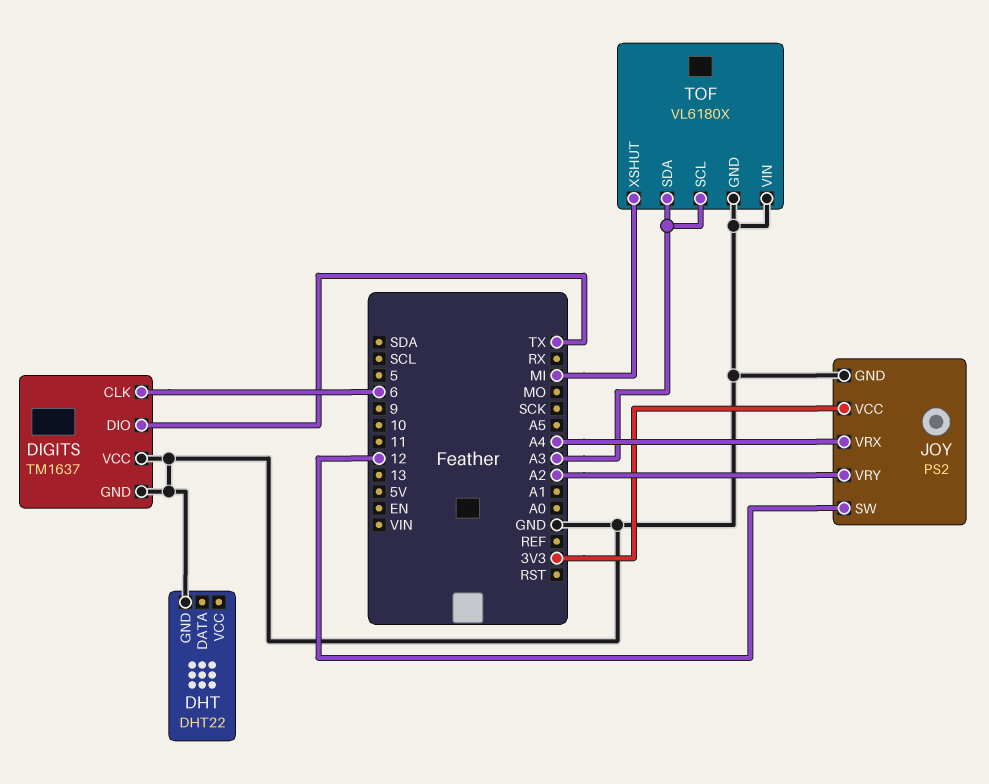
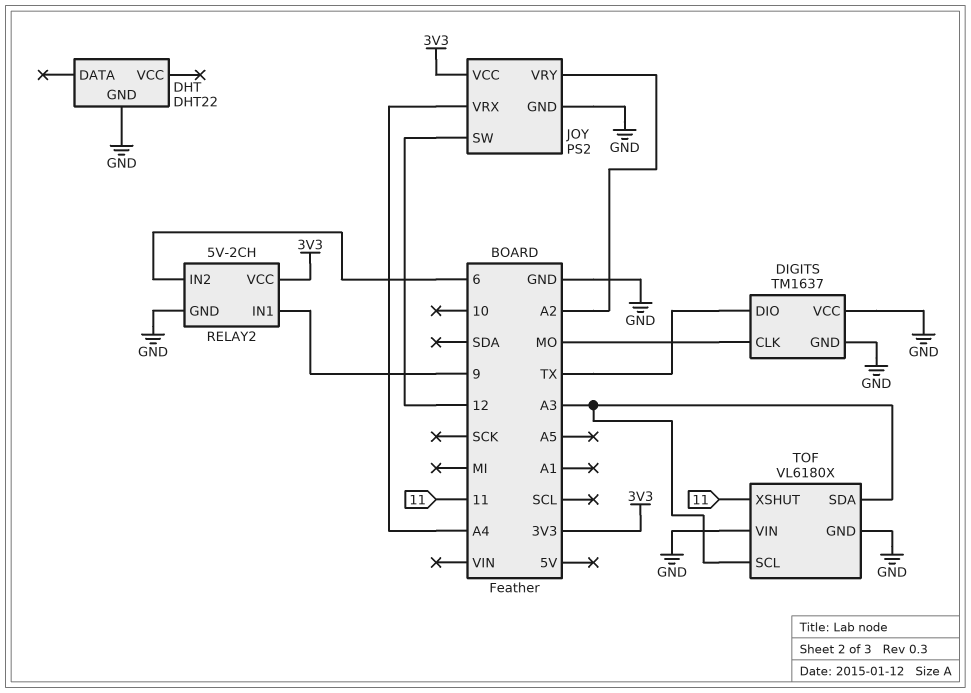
DIGITS pin CLK: 6 -> MO
RELAY2: none -> 5V-2CH
RELAY2 pin GND: none -> GND
RELAY2 pin IN1: none -> 9
RELAY2 pin IN2: none -> 6
RELAY2 pin VCC: none -> 3V3
TOF pin XSHUT: MI -> 11

